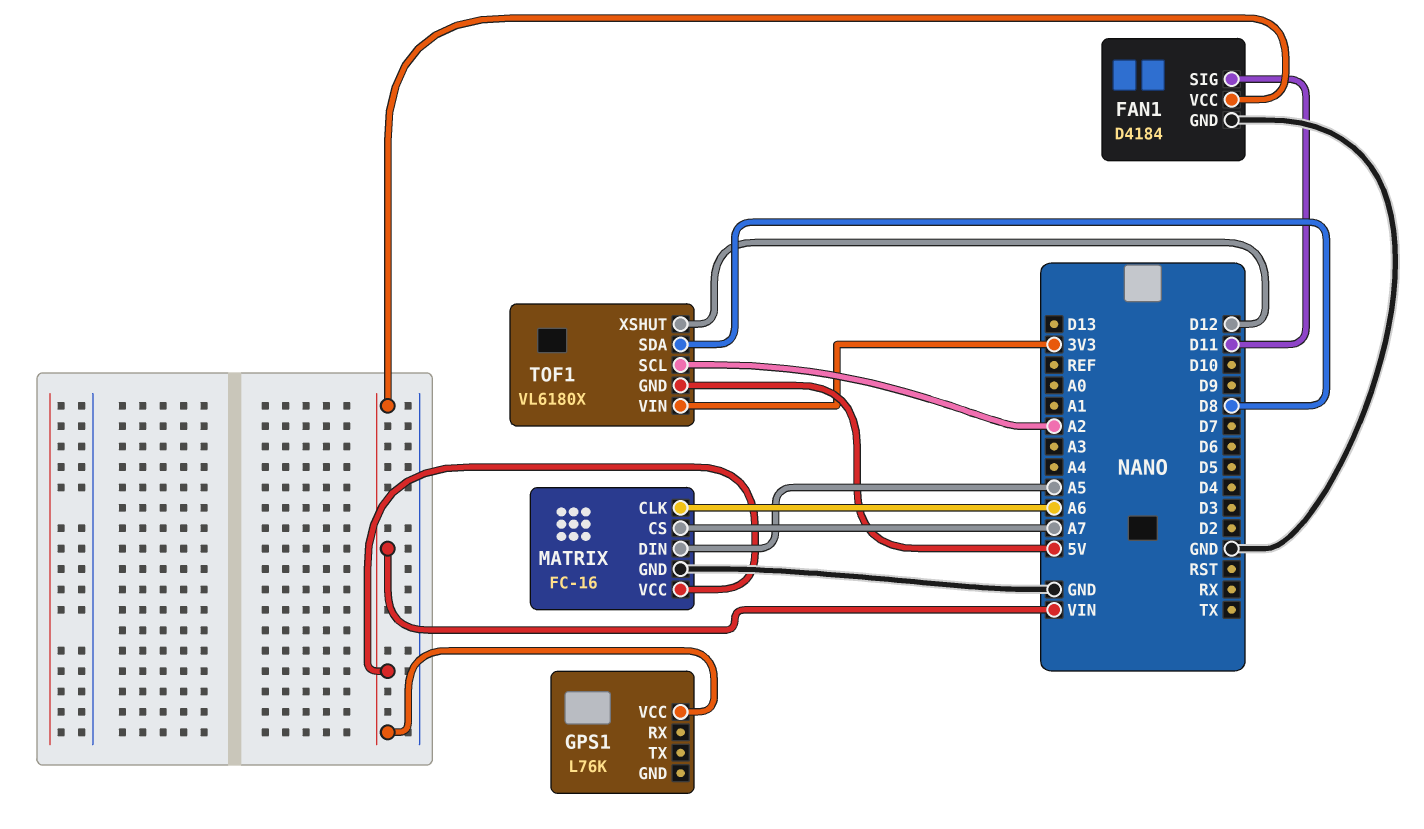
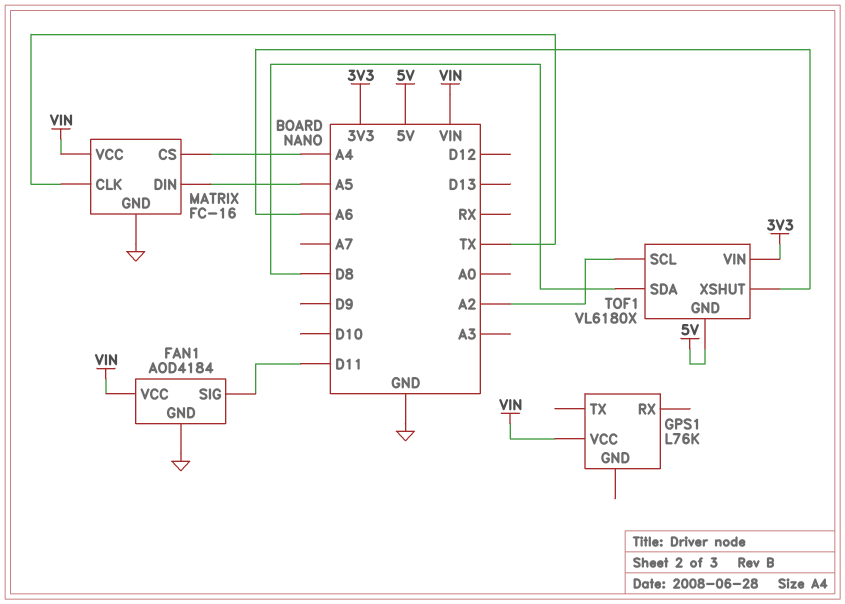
FAN1: D4184 -> AOD4184
MATRIX pin CLK: A6 -> TX
MATRIX pin CS: A7 -> A4
TOF1 pin XSHUT: D12 -> A6

